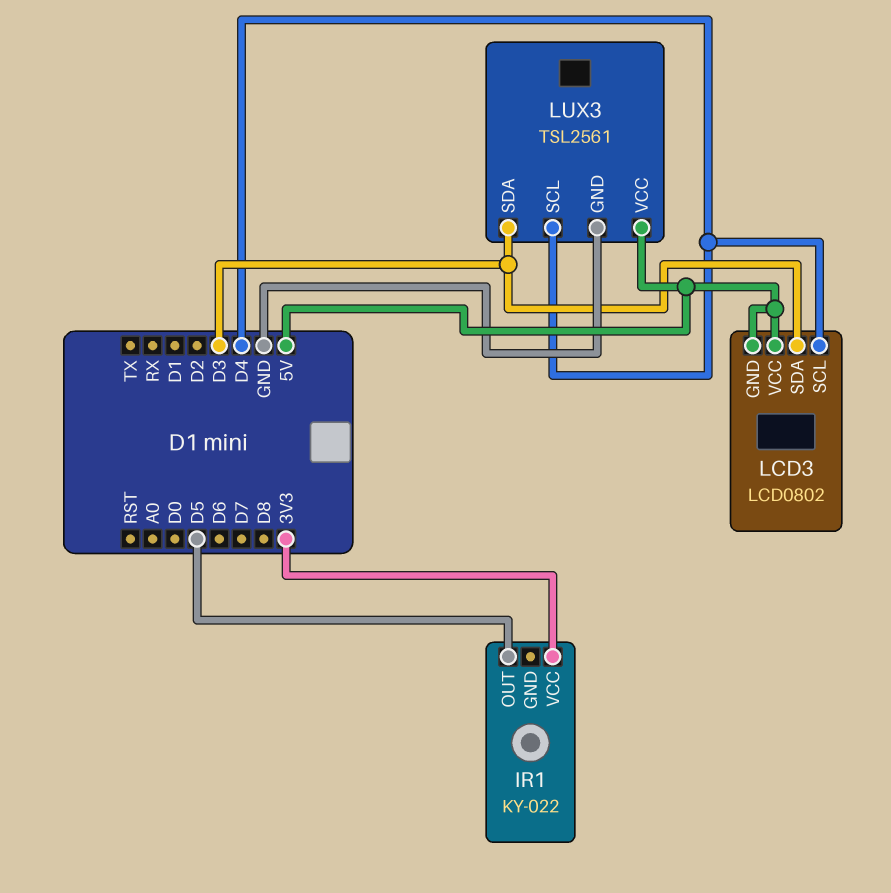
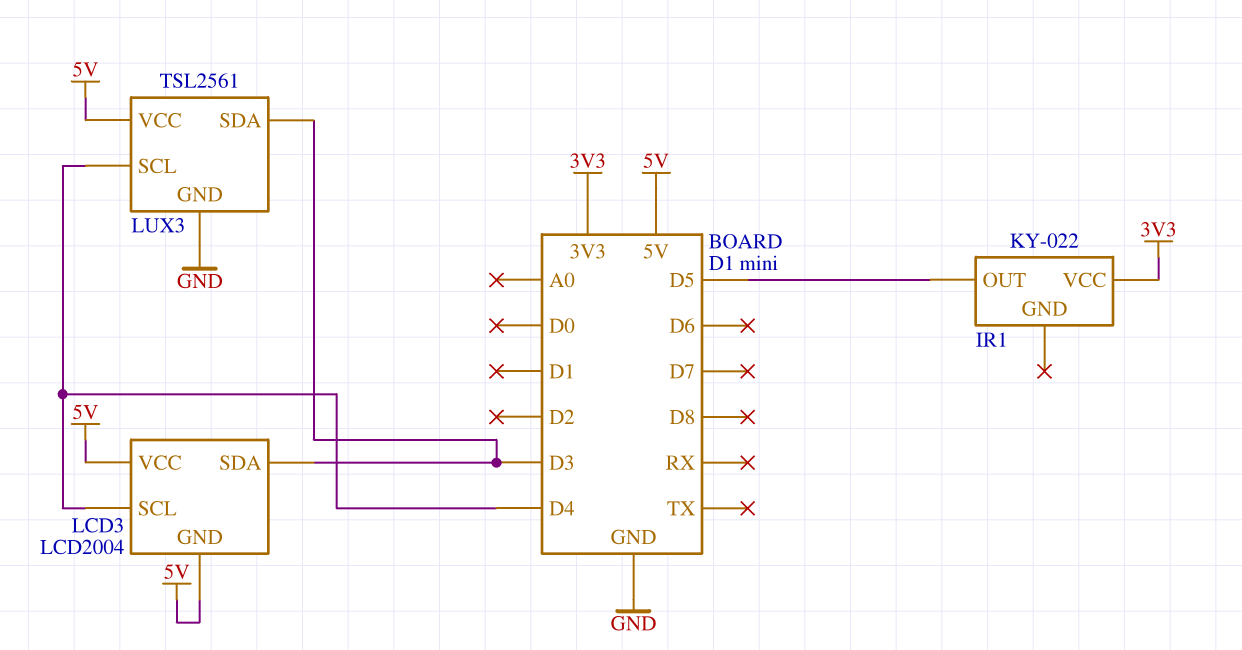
LCD3: LCD0802 -> LCD2004

